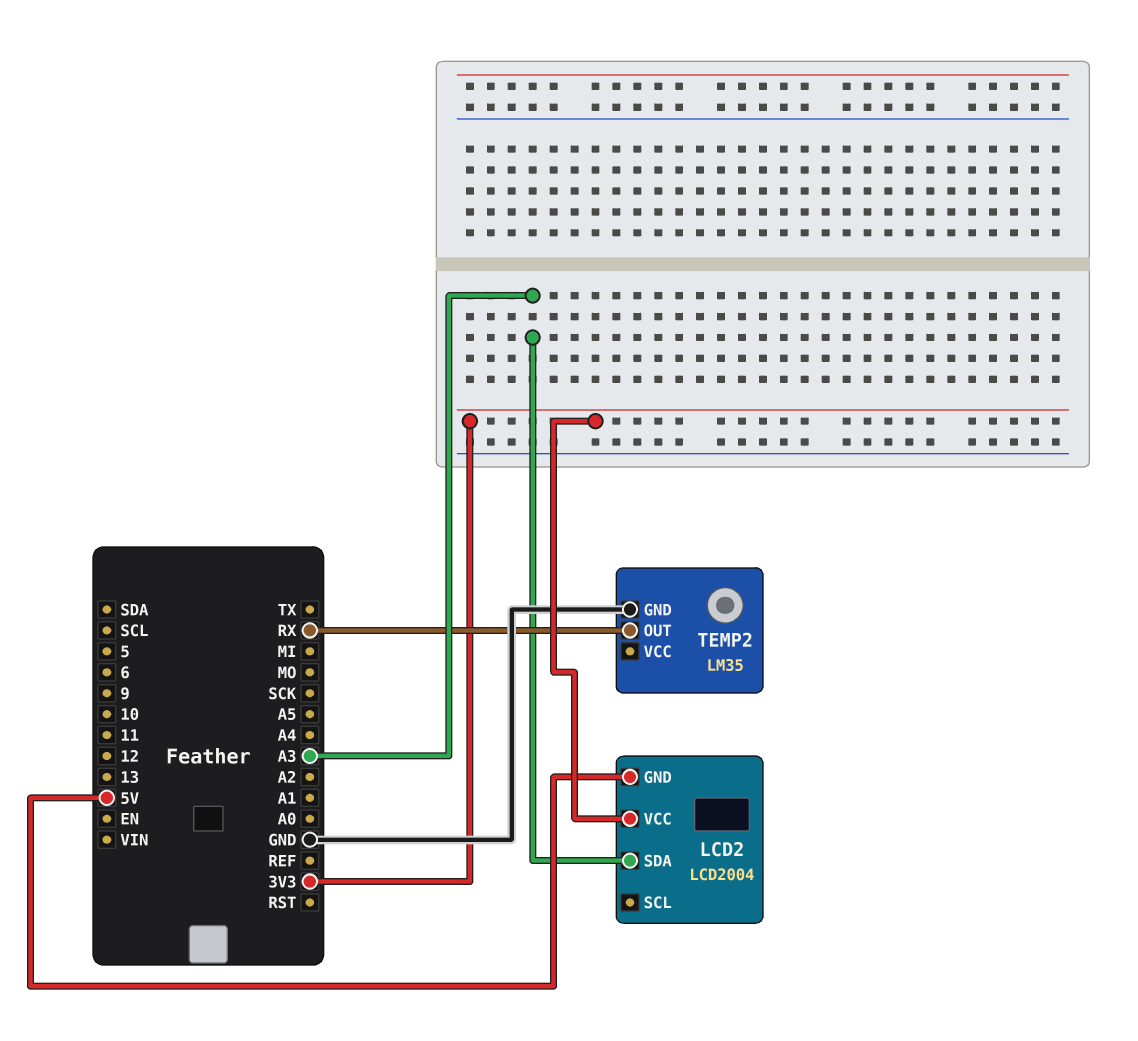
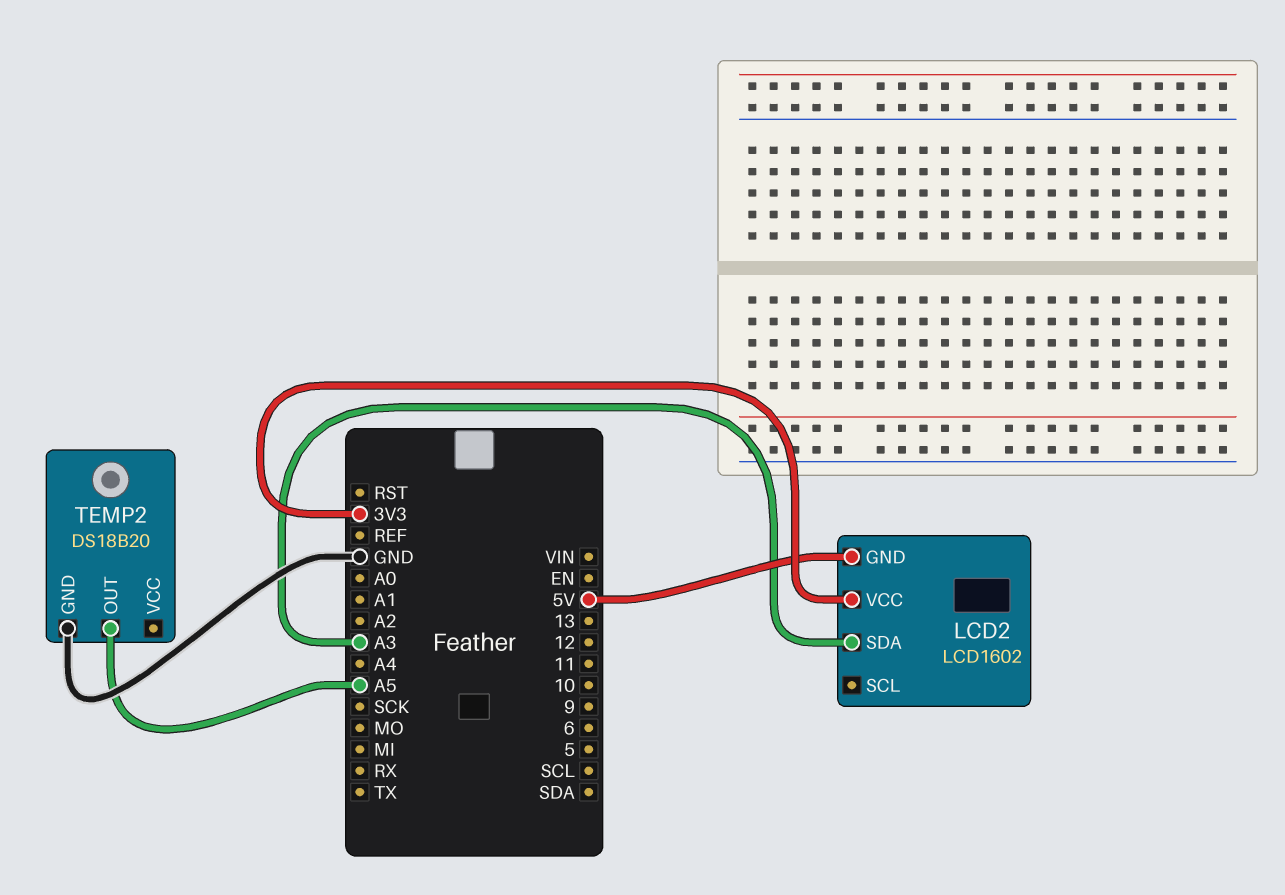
LCD2: LCD2004 -> LCD1602
TEMP2: LM35 -> DS18B20
TEMP2 pin OUT: RX -> A5

